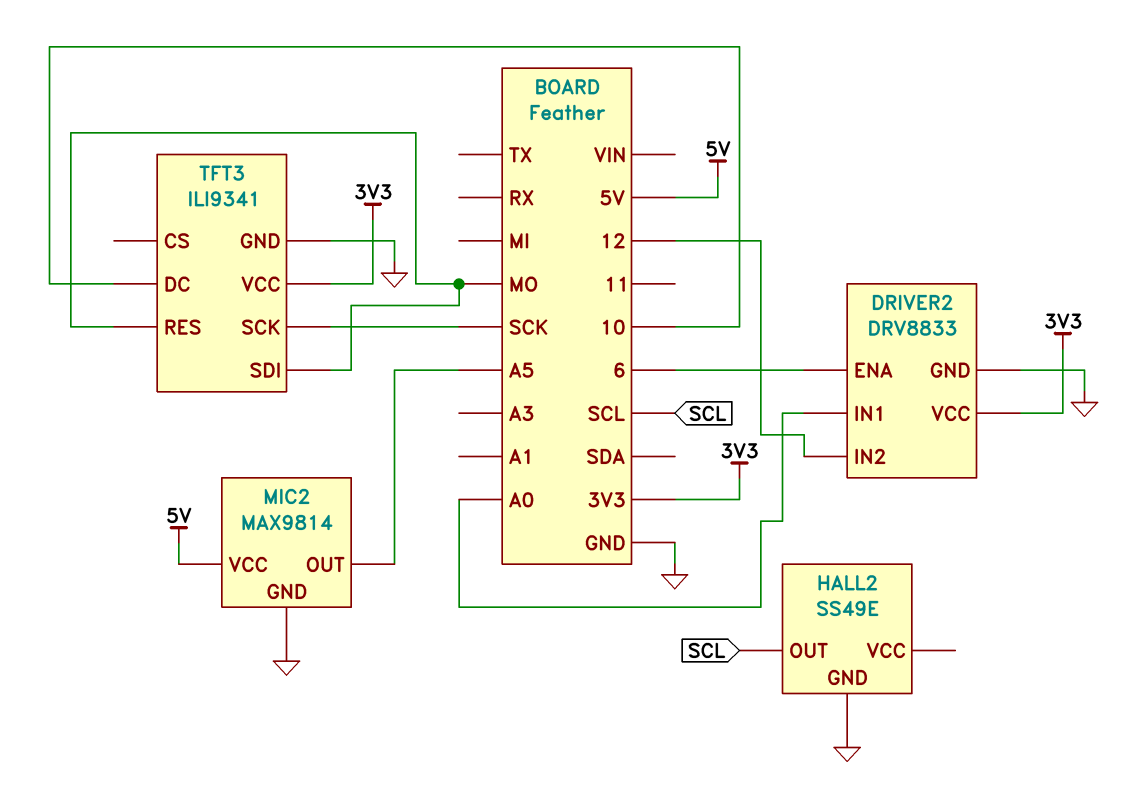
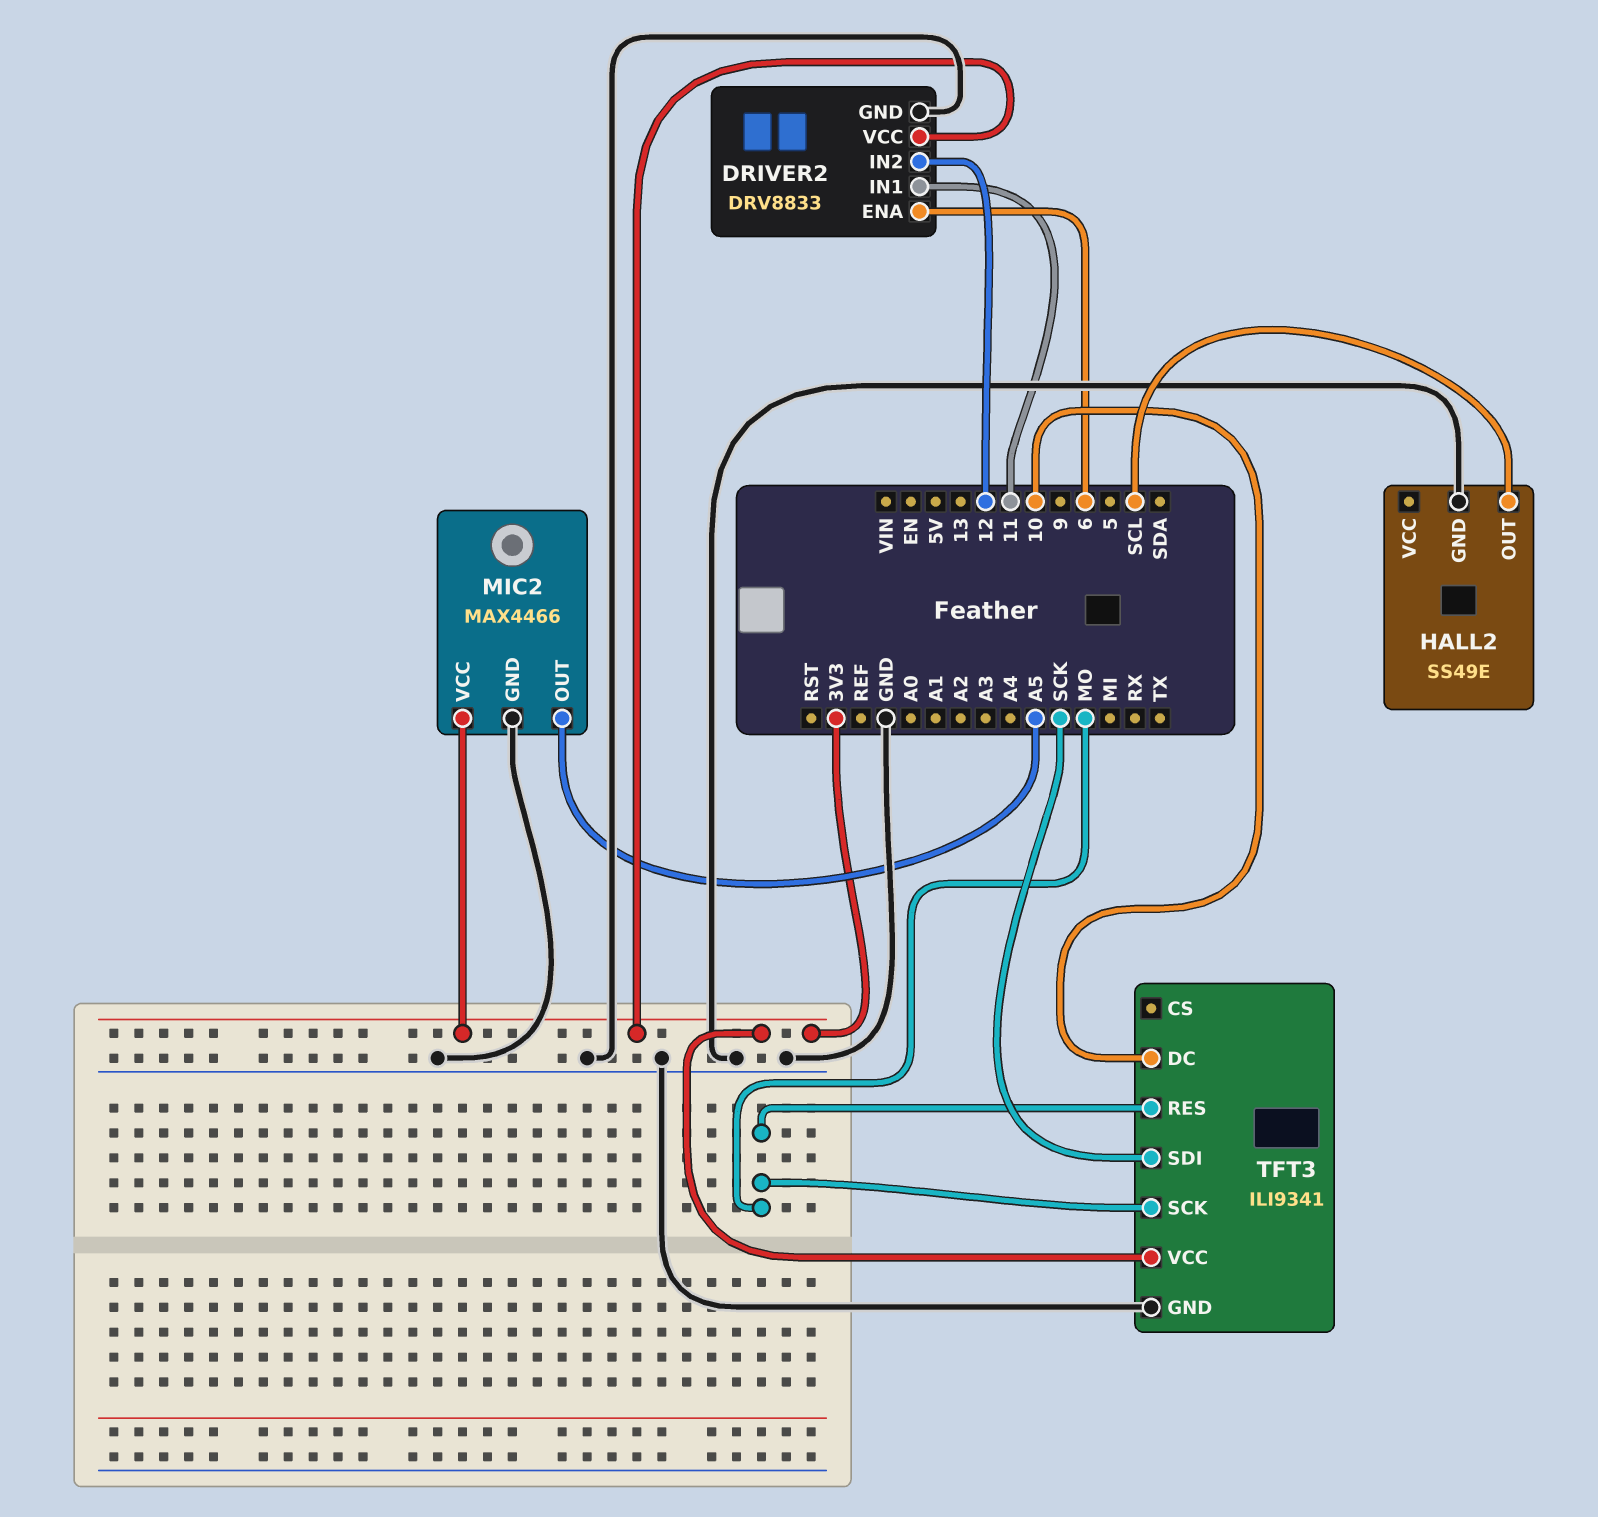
DRIVER2 pin IN1: A0 -> 11
MIC2: MAX9814 -> MAX4466
MIC2 pin VCC: 5V -> 3V3
TFT3 pin SCK: SCK -> MO
TFT3 pin SDI: MO -> SCK

